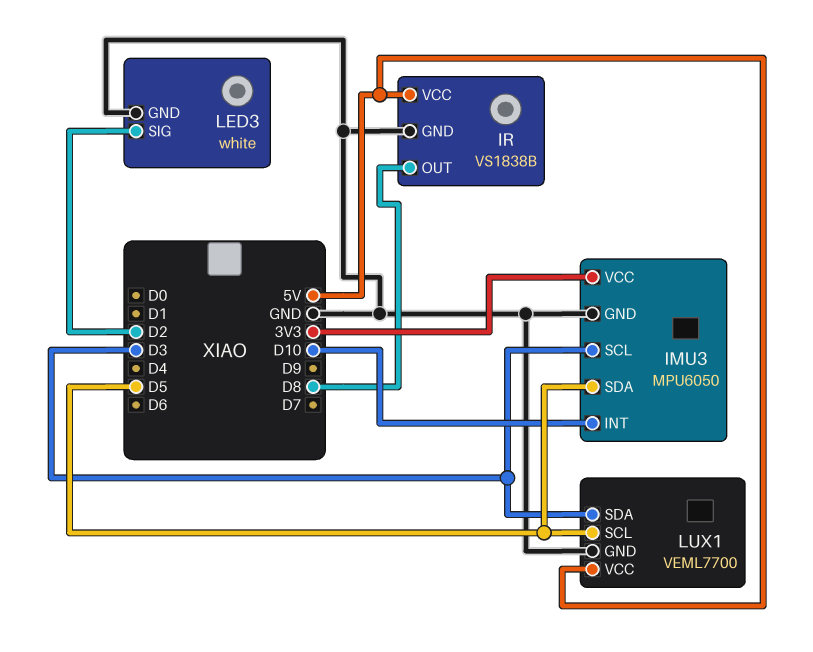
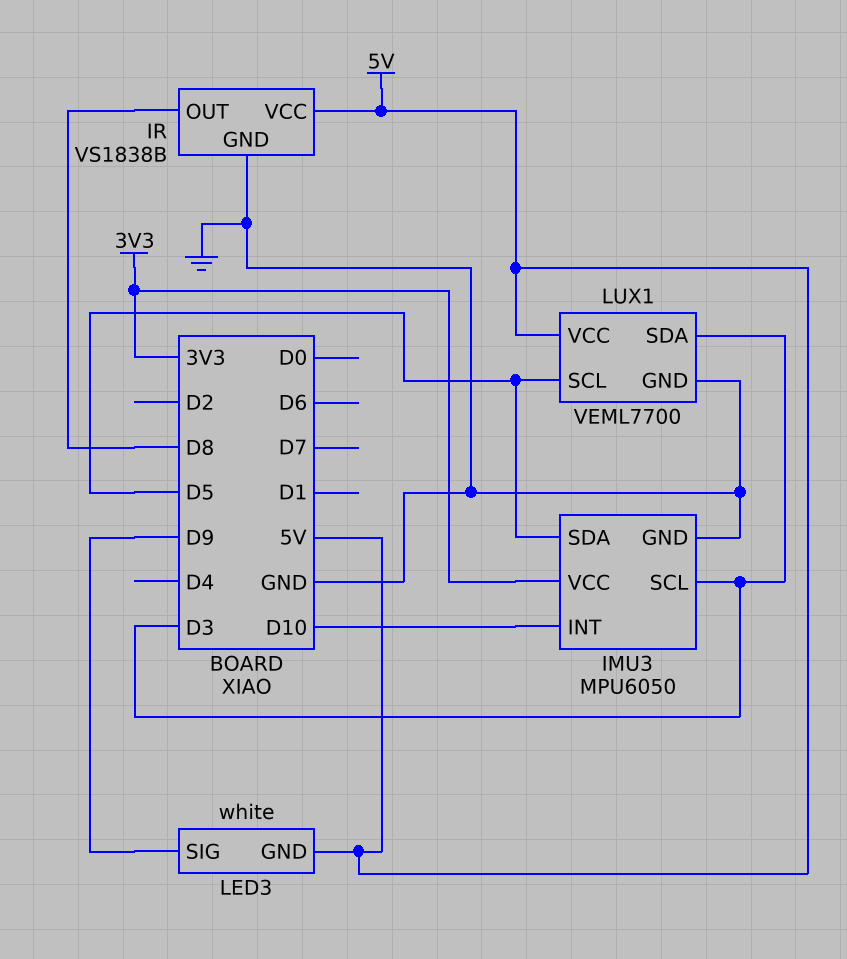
LED3 pin GND: GND -> 5V
LED3 pin SIG: D2 -> D9

